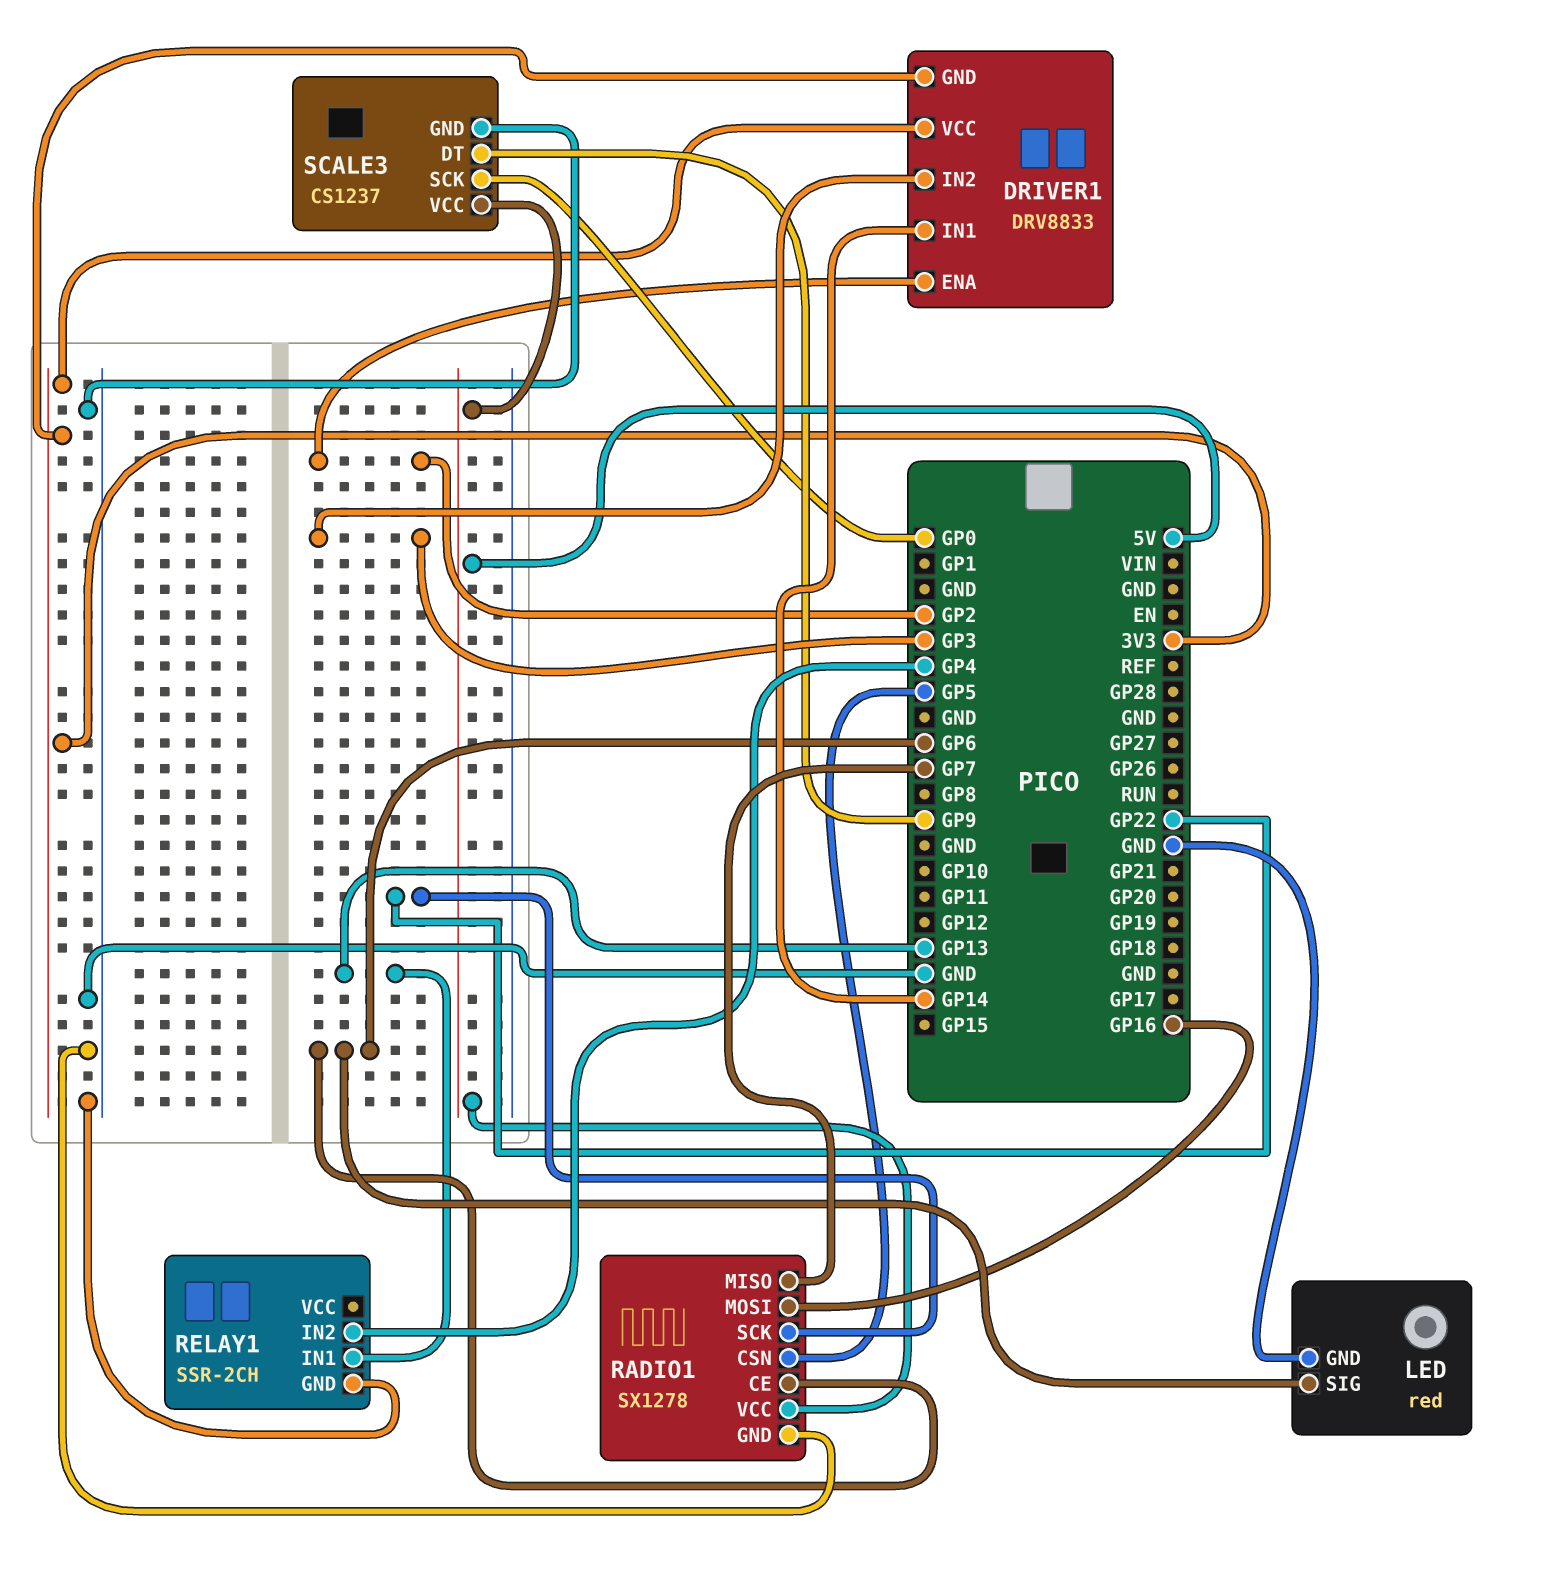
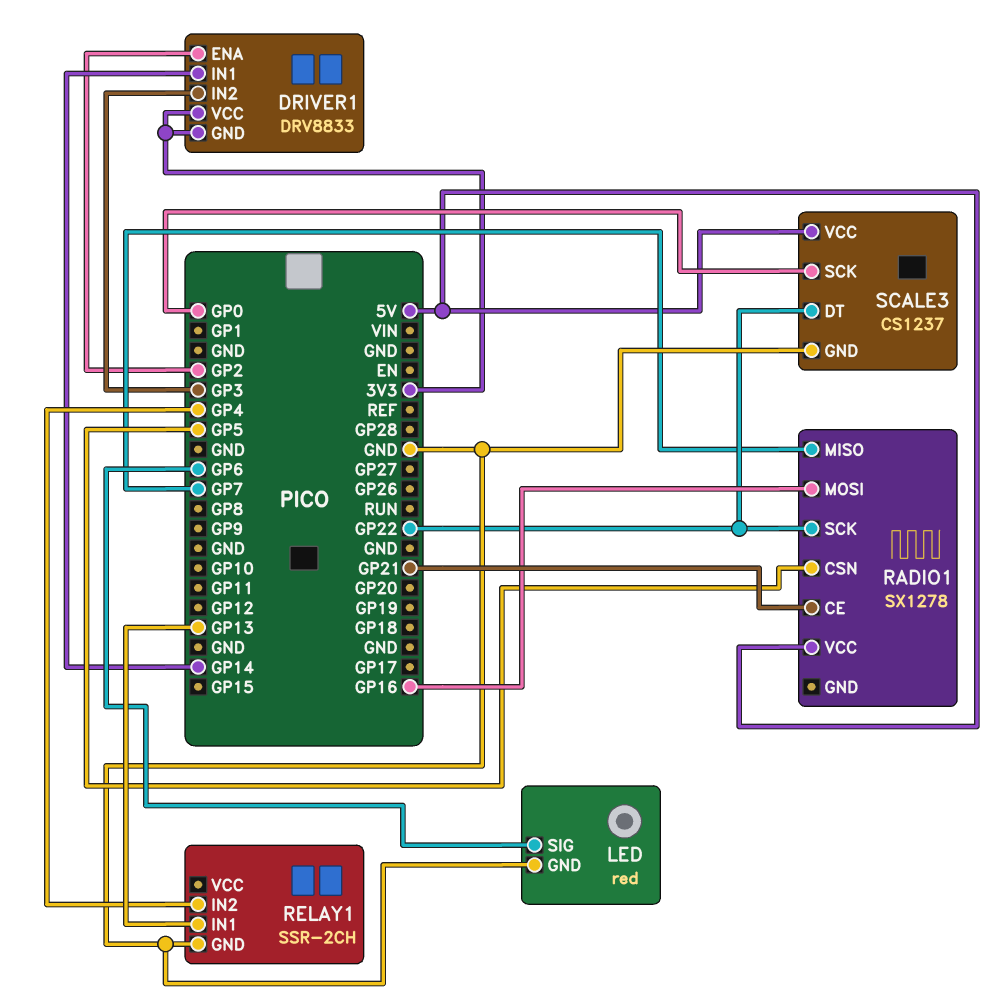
RADIO1 pin CE: GP6 -> GP21
RADIO1 pin GND: GND -> none
SCALE3 pin DT: GP9 -> GP22

